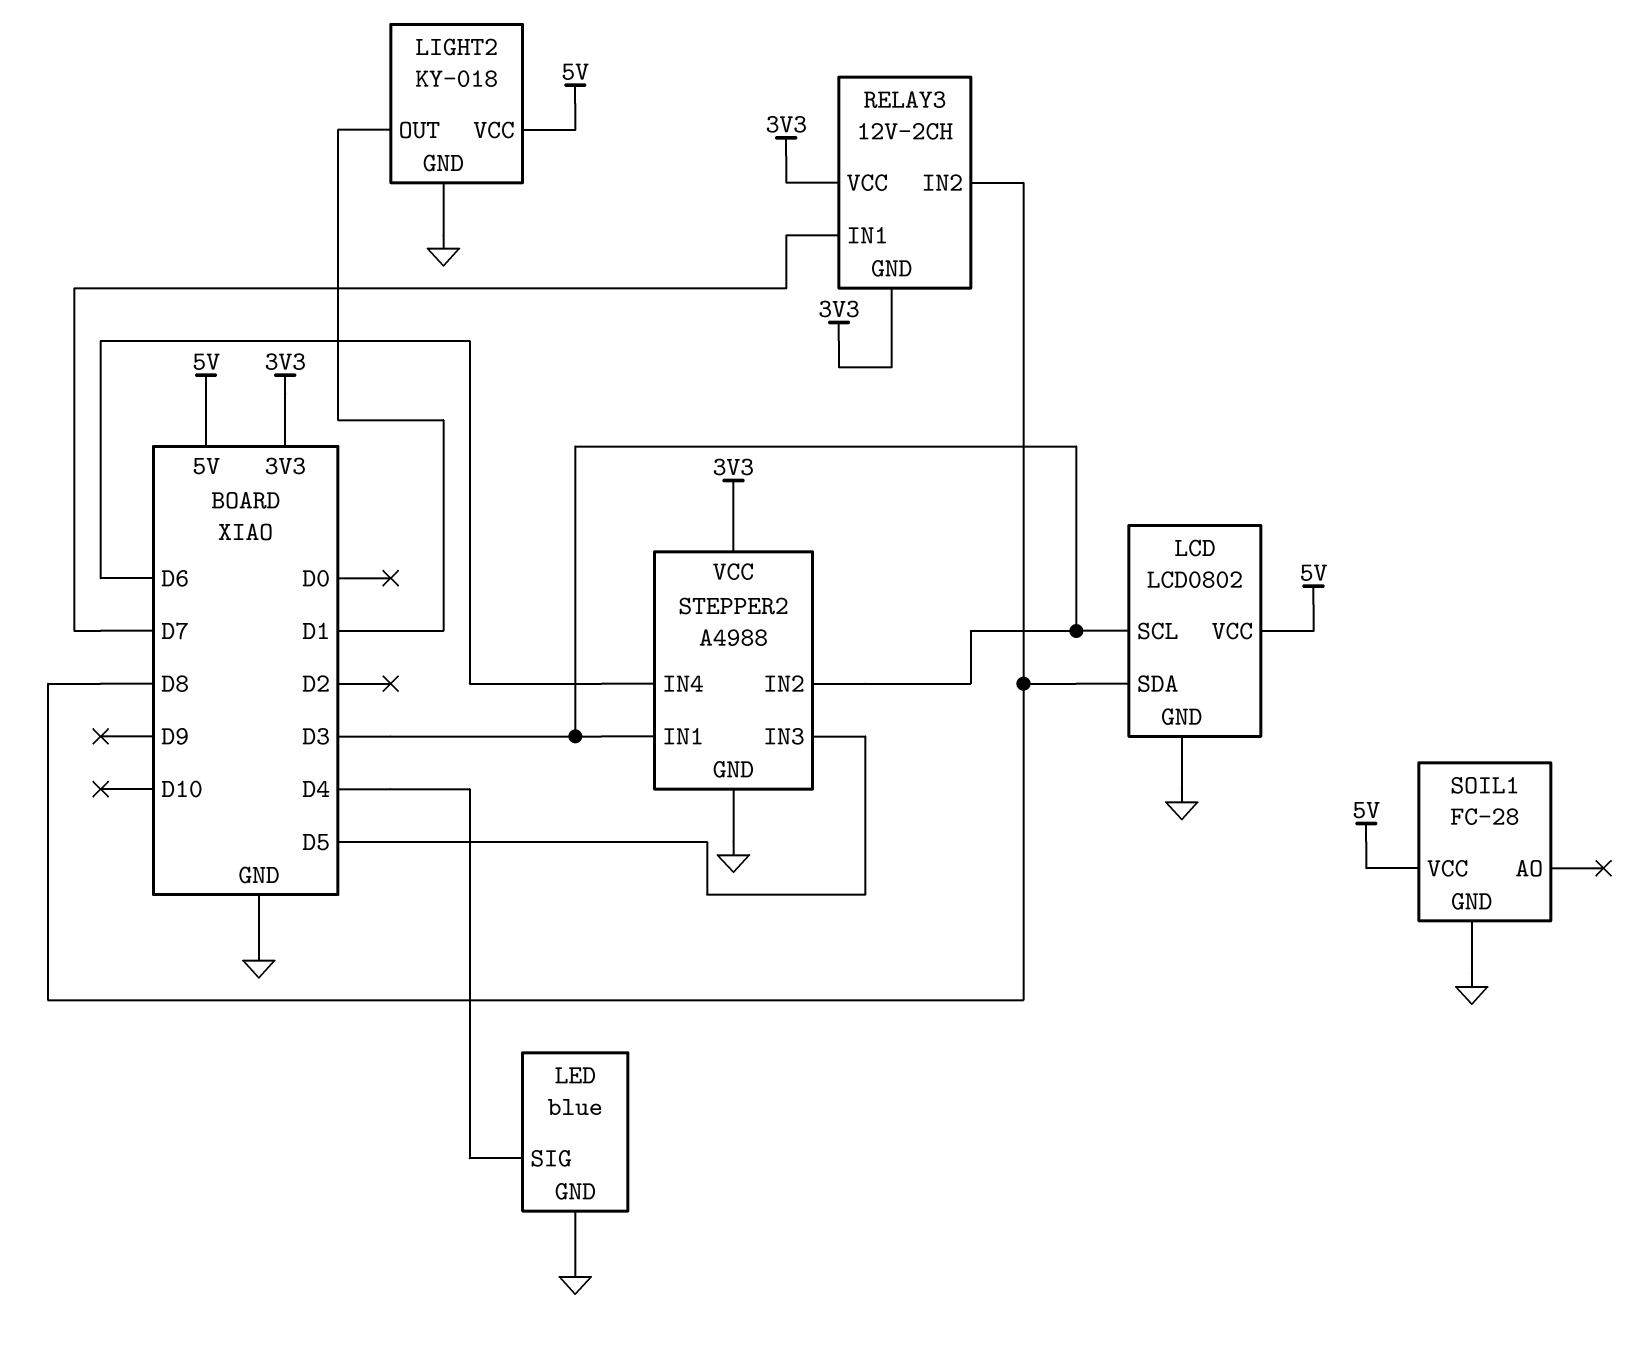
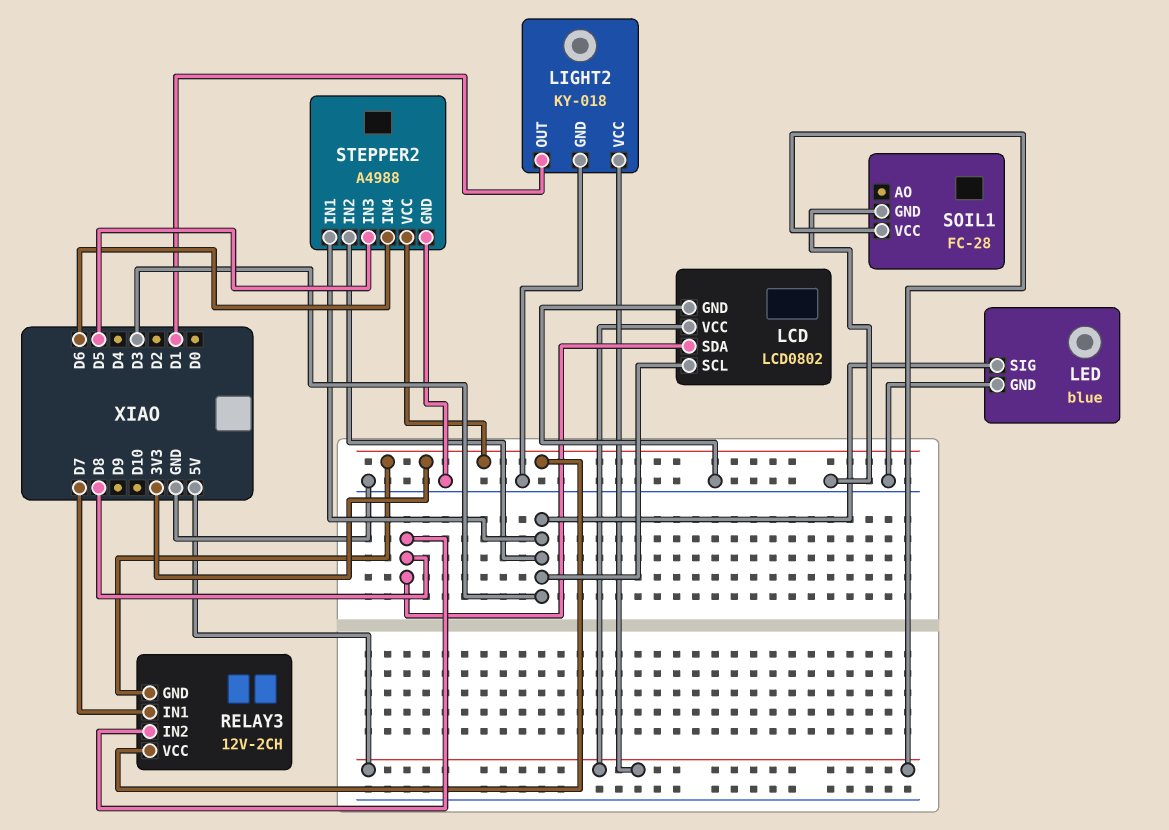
LED pin SIG: D4 -> D3

